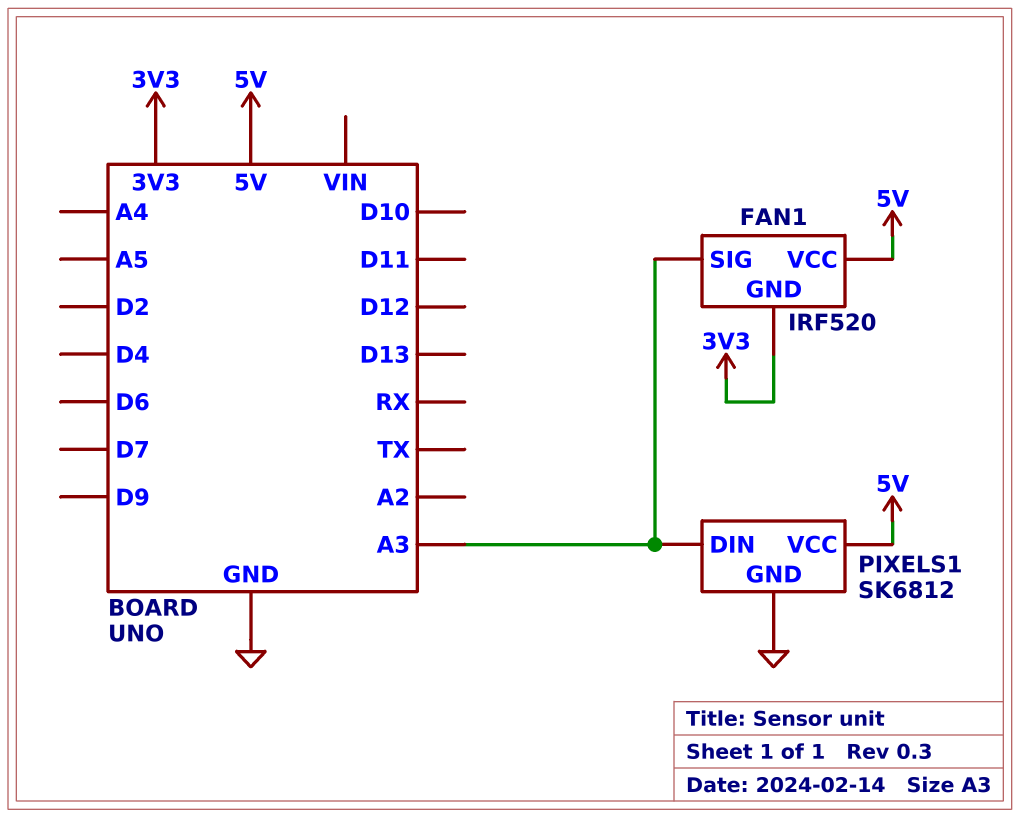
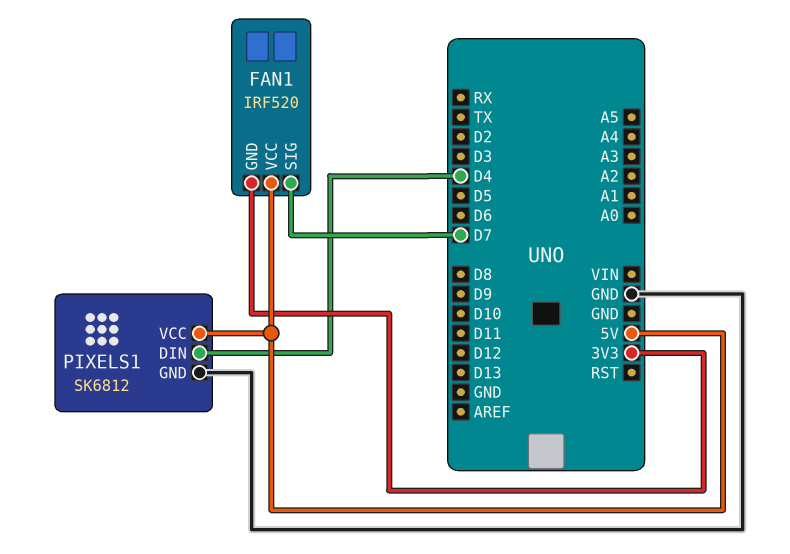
FAN1 pin SIG: A3 -> D7
PIXELS1 pin DIN: A3 -> D4

